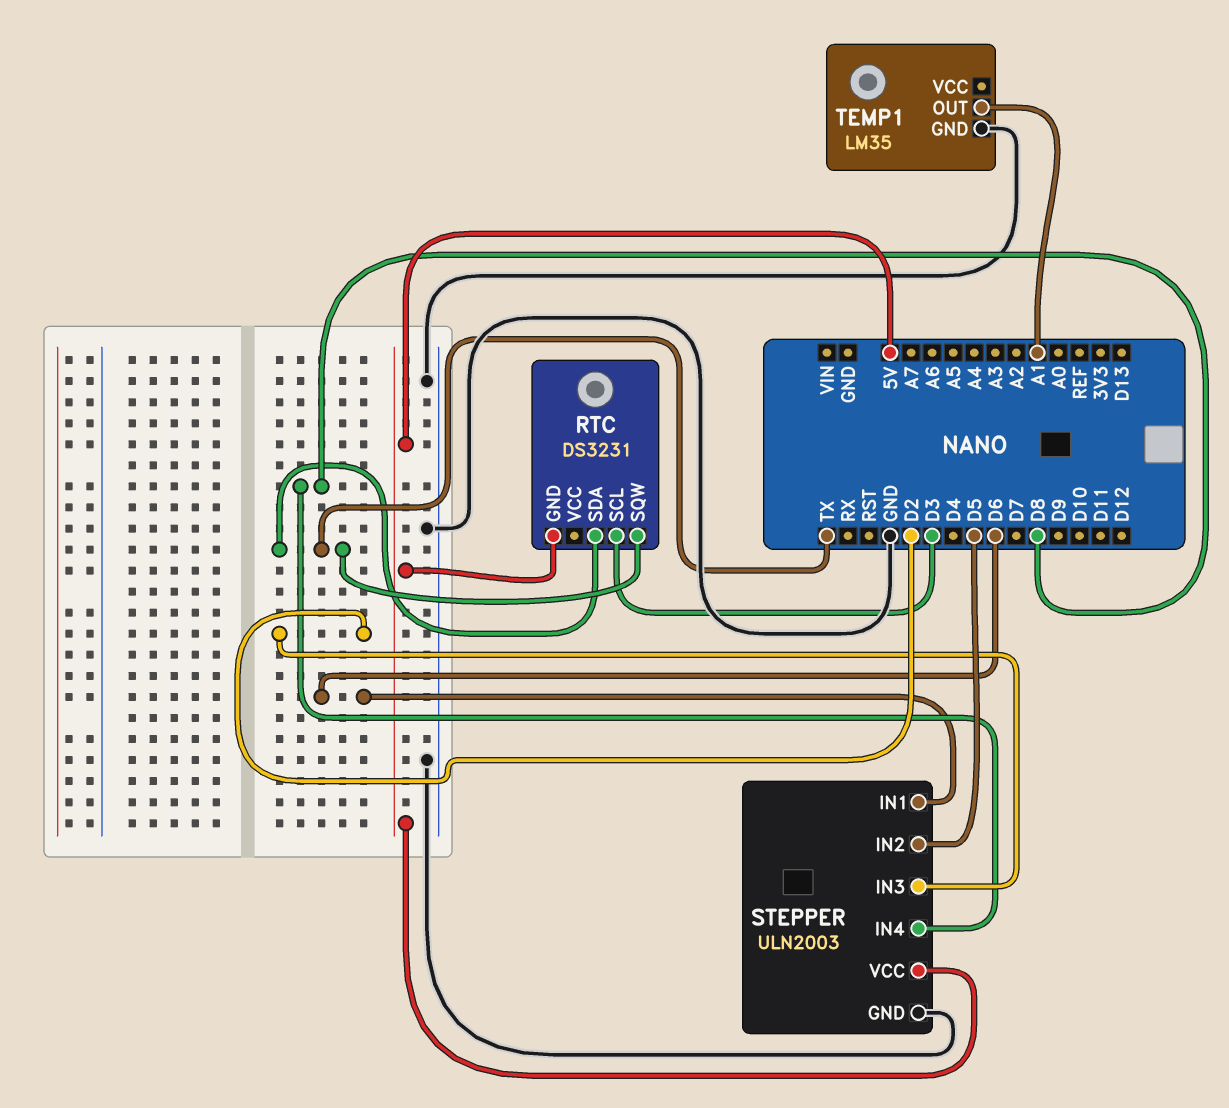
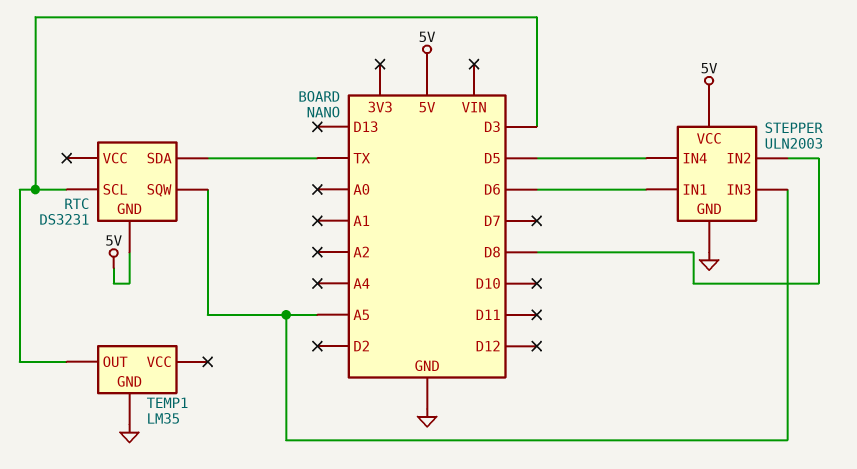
RTC pin SQW: TX -> A5
STEPPER pin IN2: D5 -> D8
STEPPER pin IN3: D2 -> A5
STEPPER pin IN4: D8 -> D5
TEMP1 pin OUT: A1 -> D3

